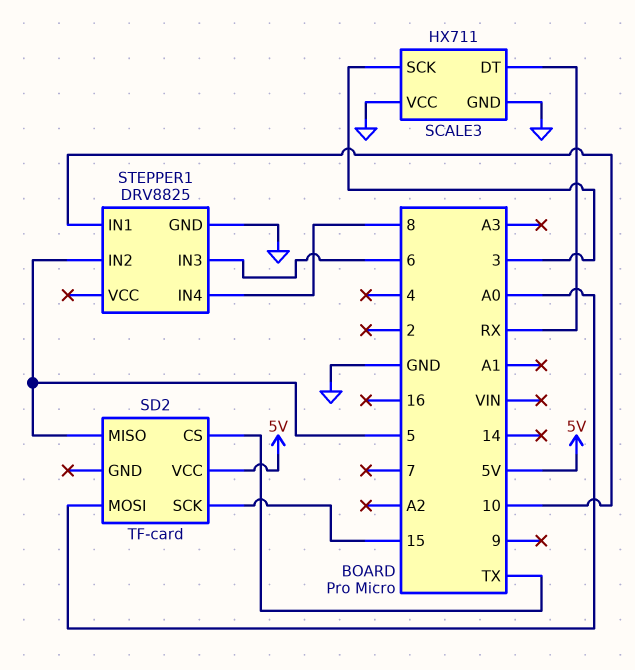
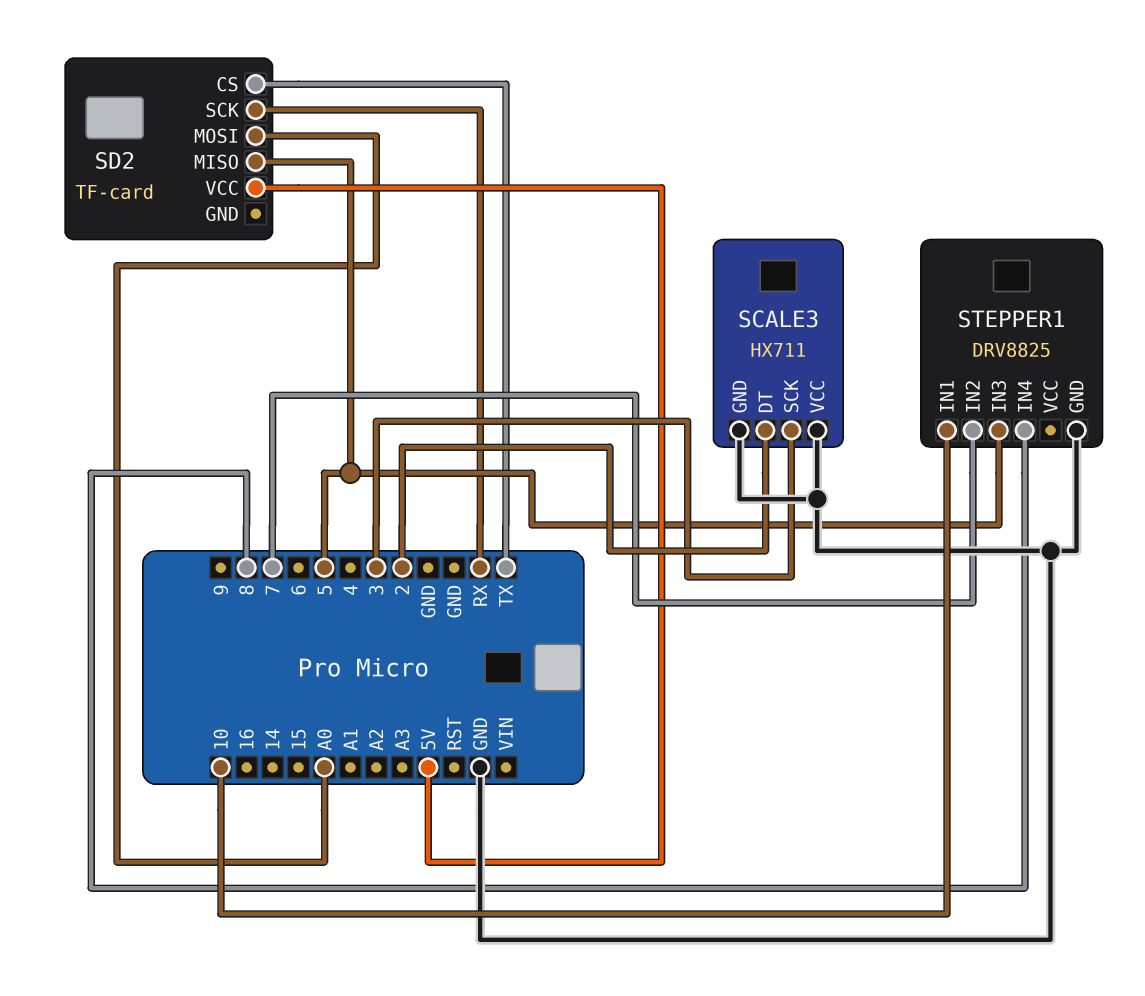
SCALE3 pin DT: RX -> 2
SD2 pin SCK: 15 -> RX
STEPPER1 pin IN2: 5 -> 7
STEPPER1 pin IN3: 6 -> 5

